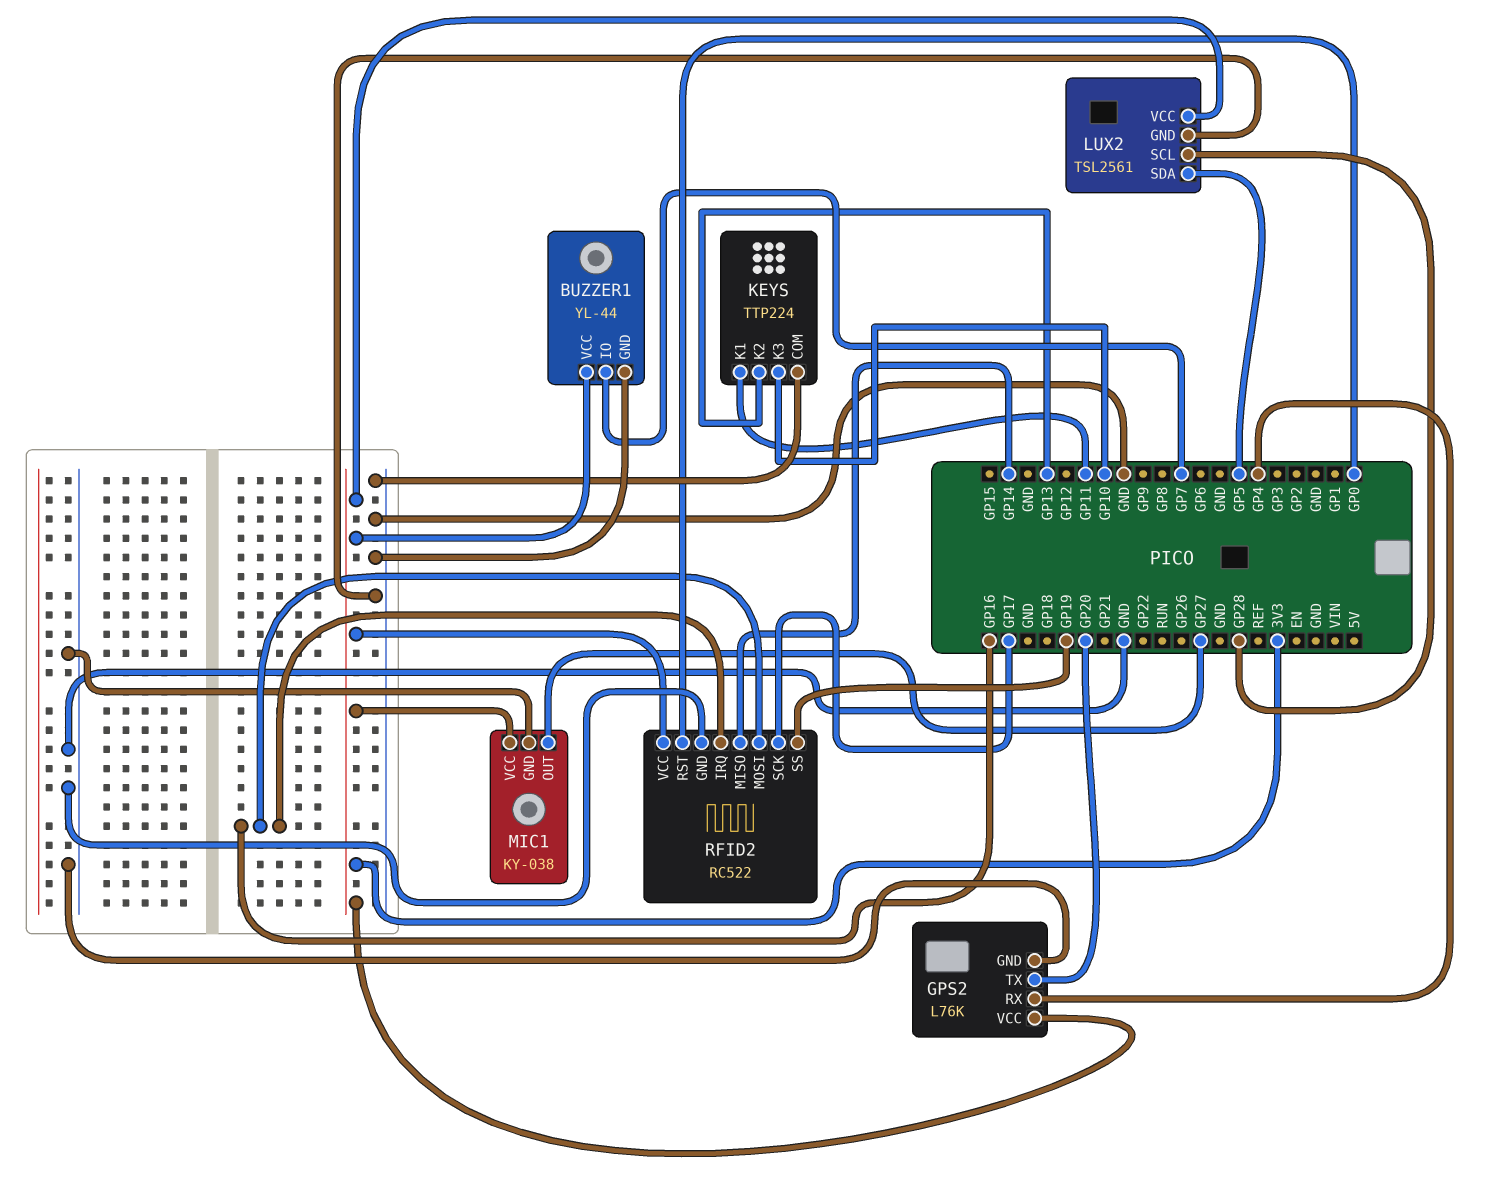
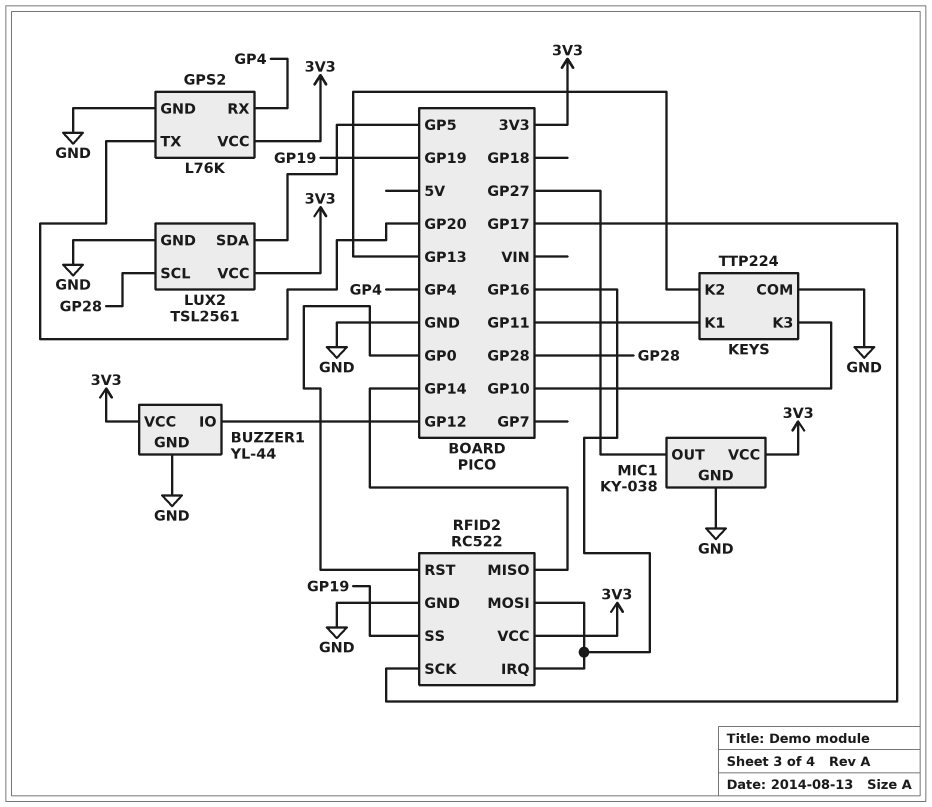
BUZZER1 pin IO: GP7 -> GP12

